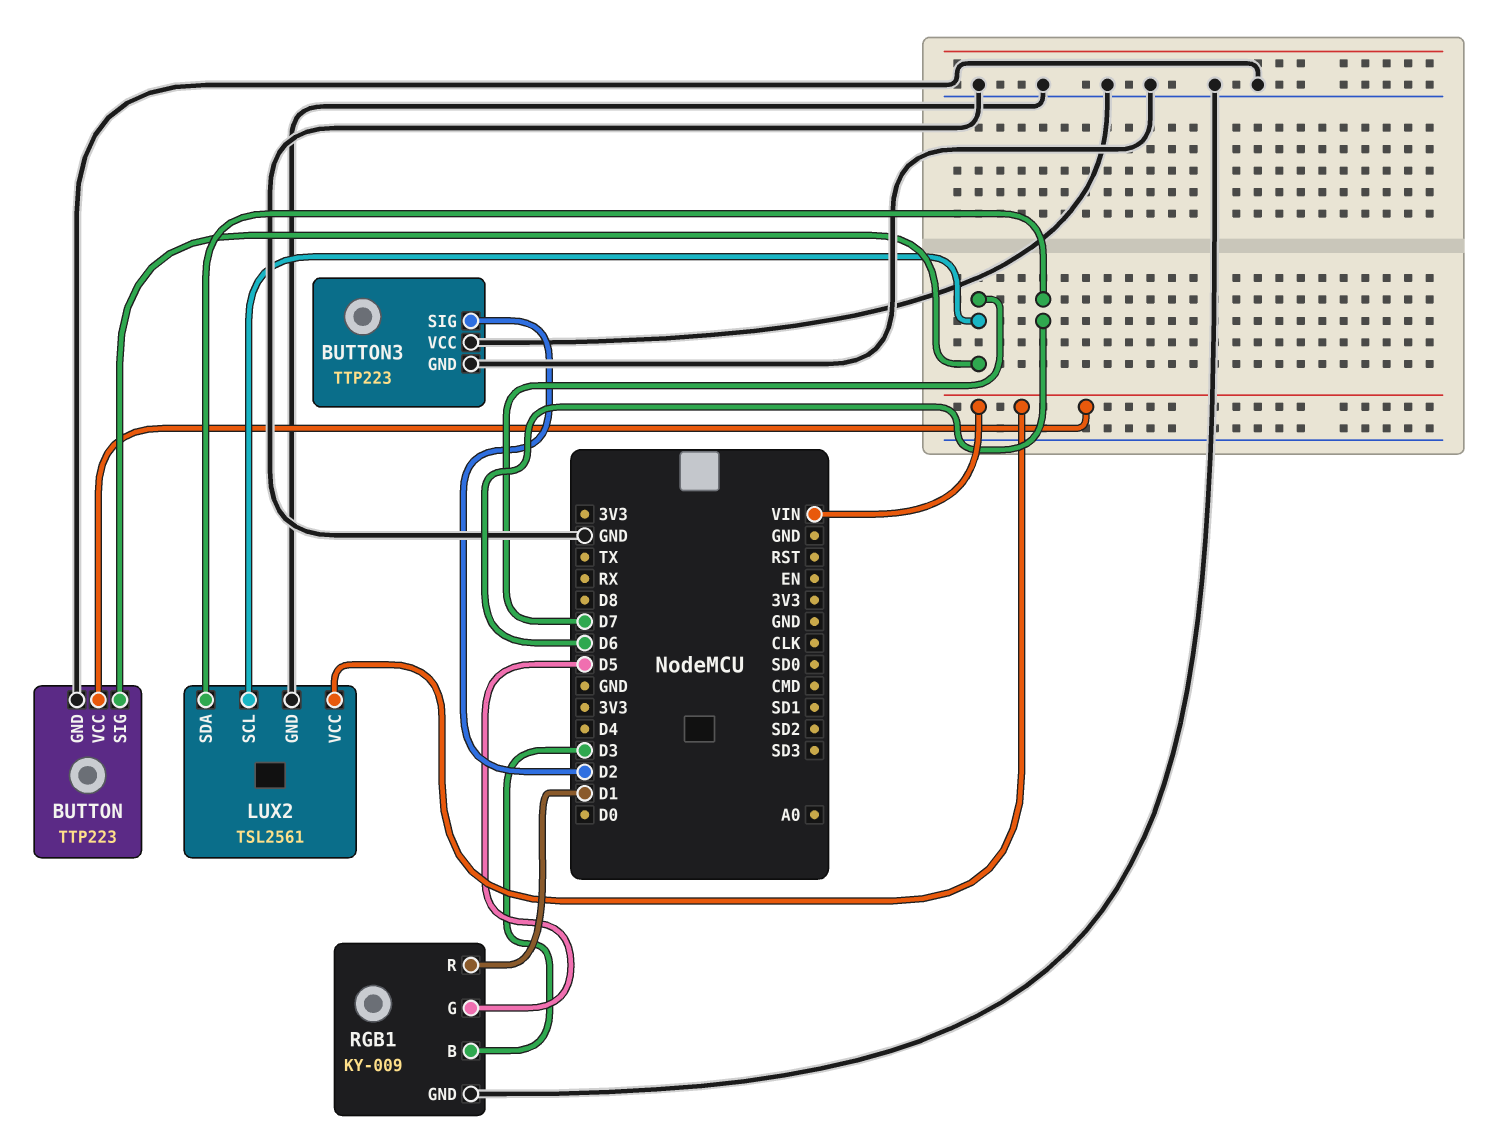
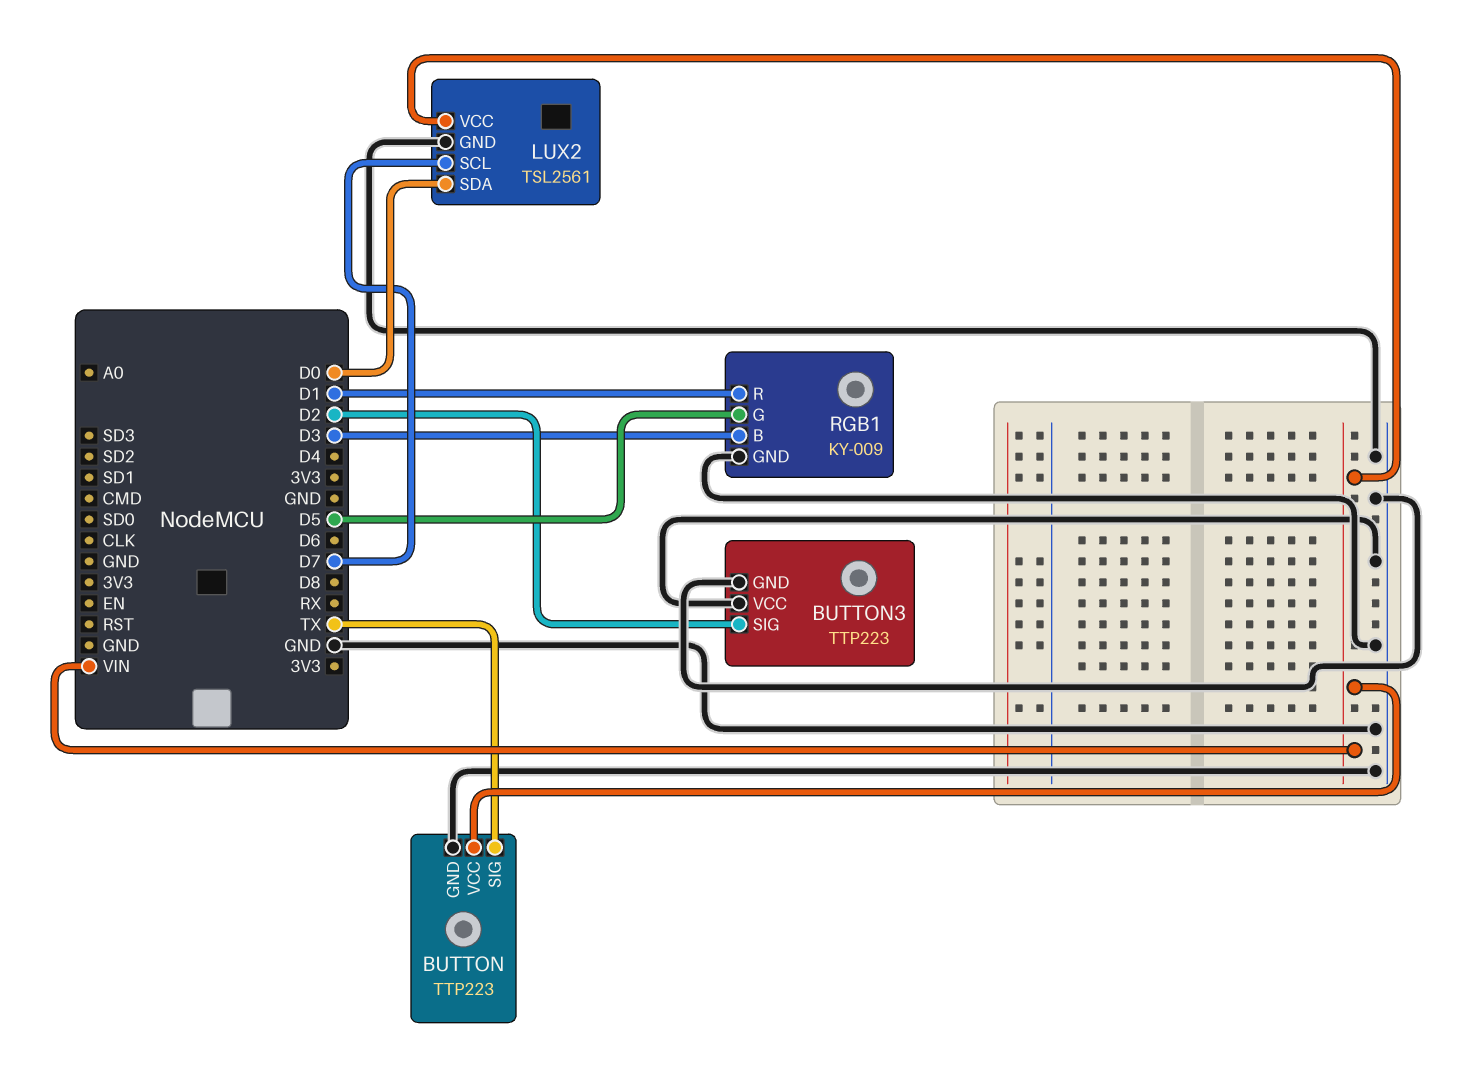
BUTTON pin SIG: D7 -> TX
LUX2 pin SDA: D6 -> D0

